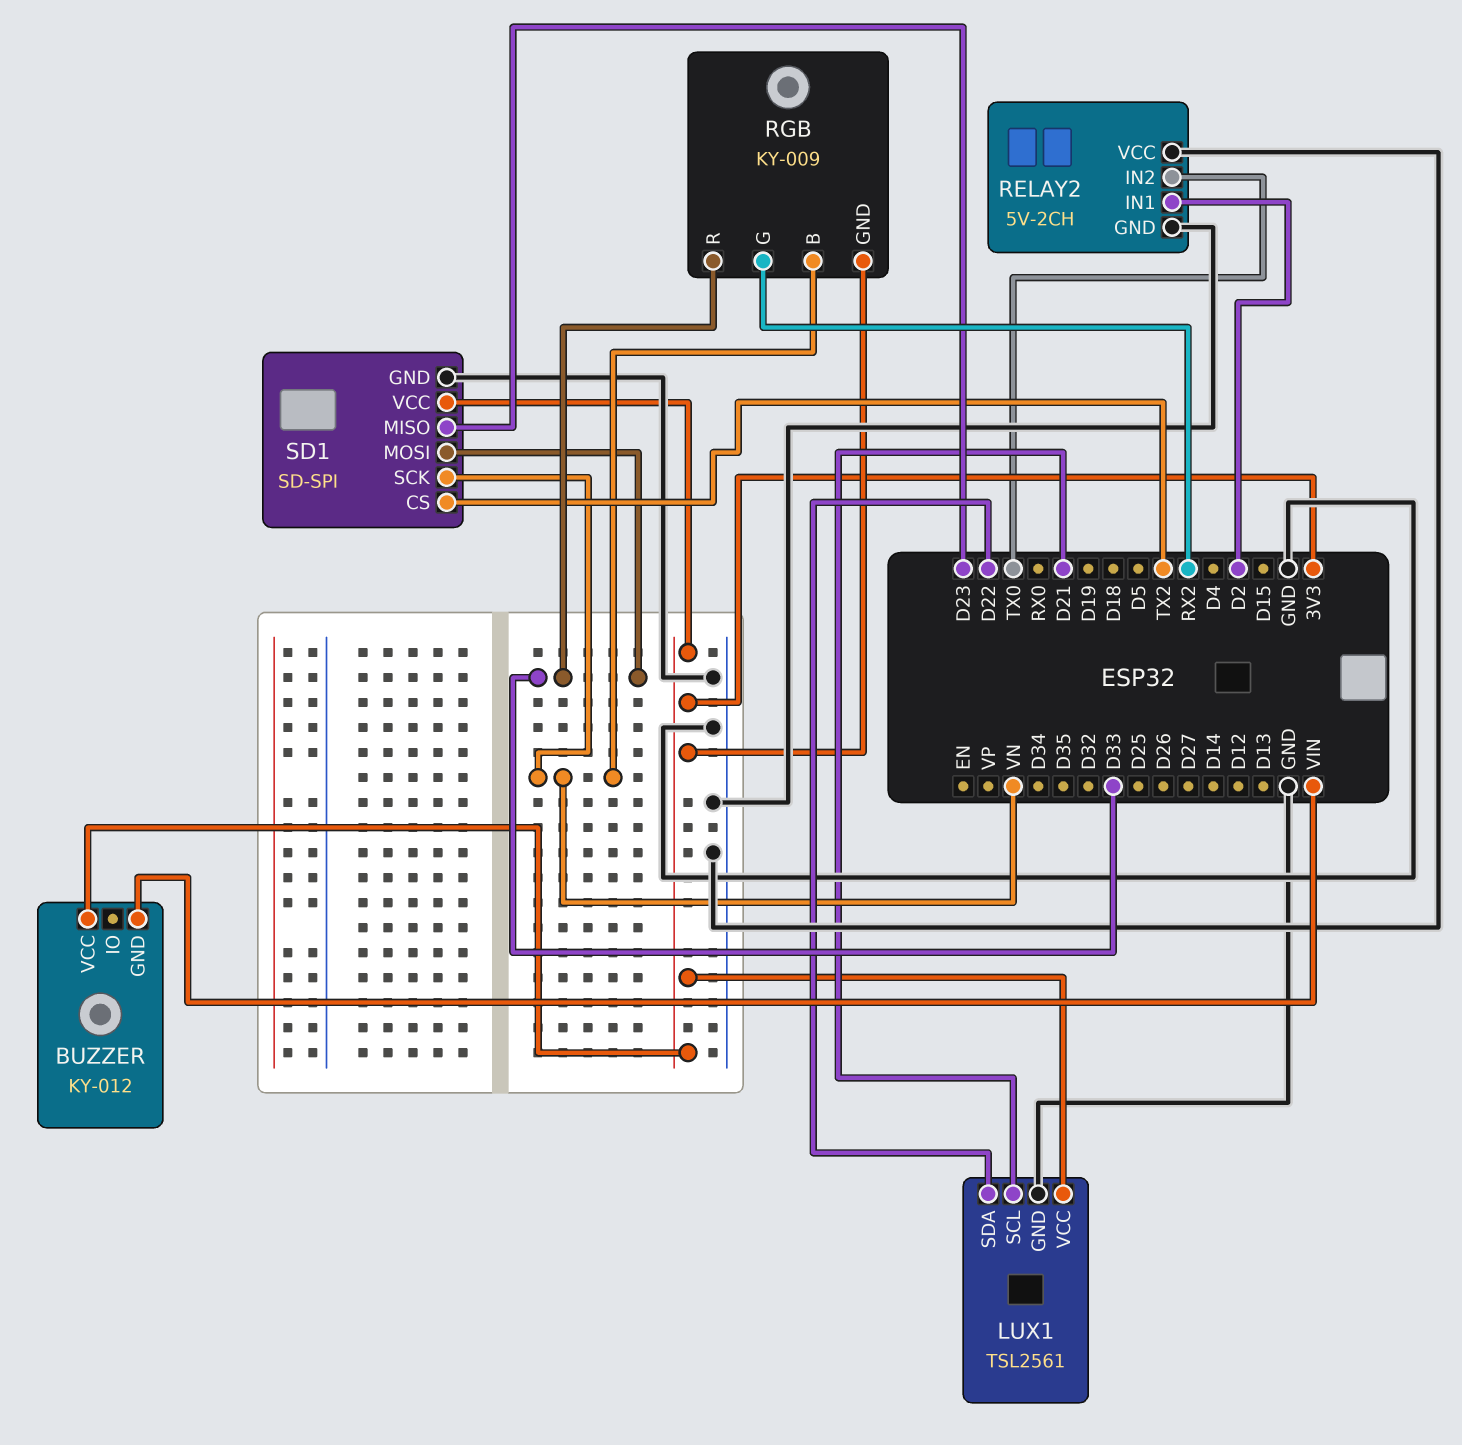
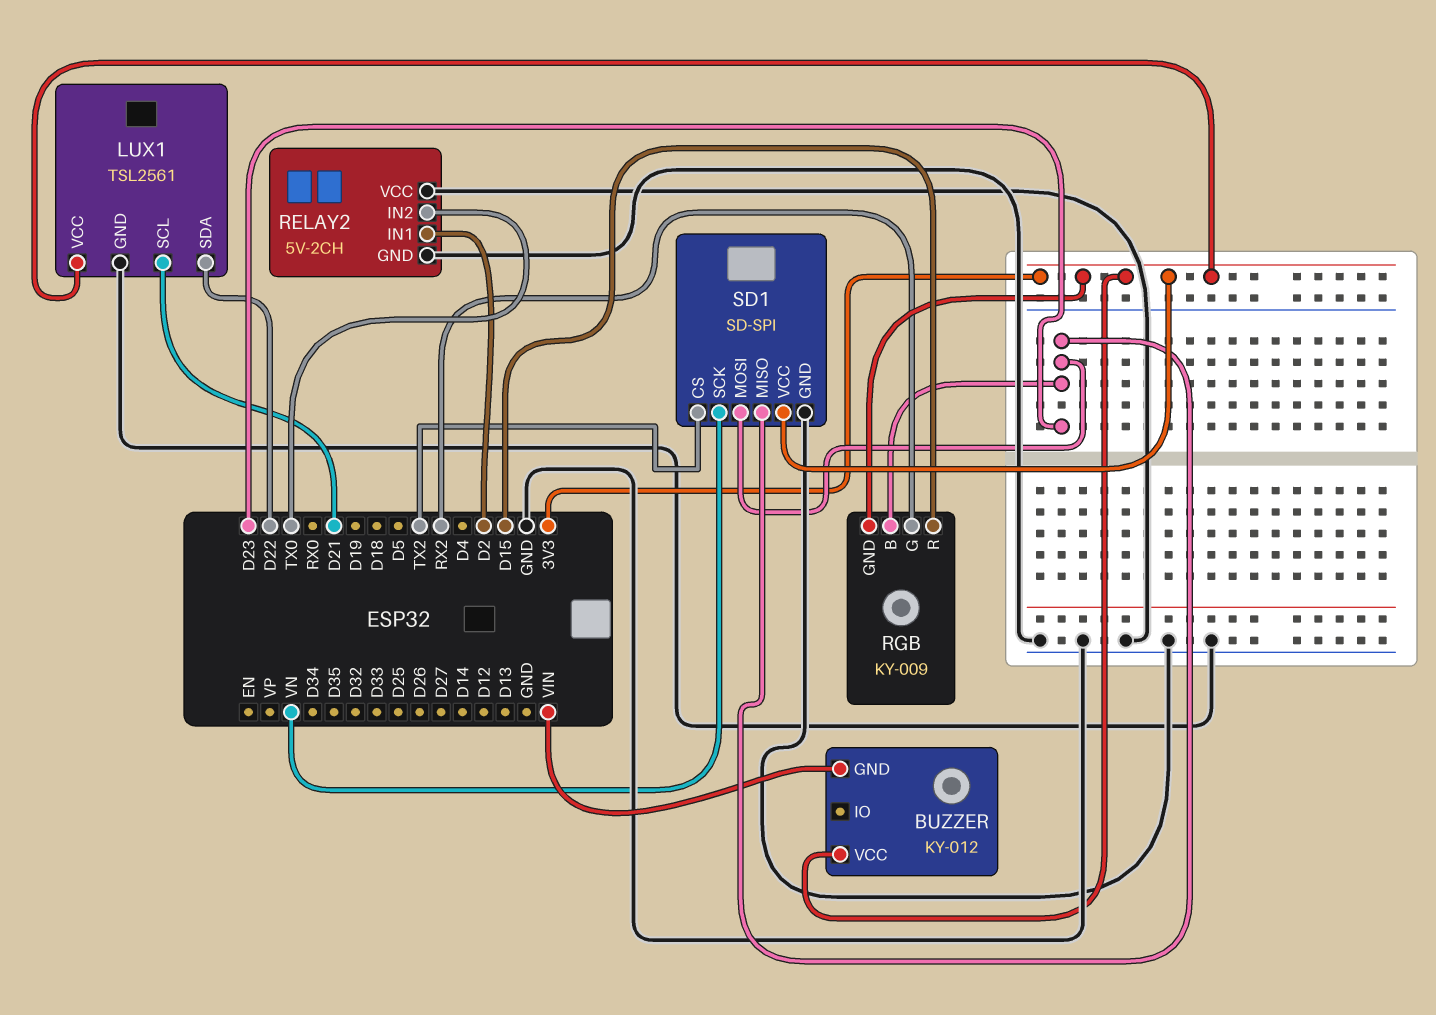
RGB pin B: VN -> D23
RGB pin R: D33 -> D15
SD1 pin MOSI: D33 -> D23

